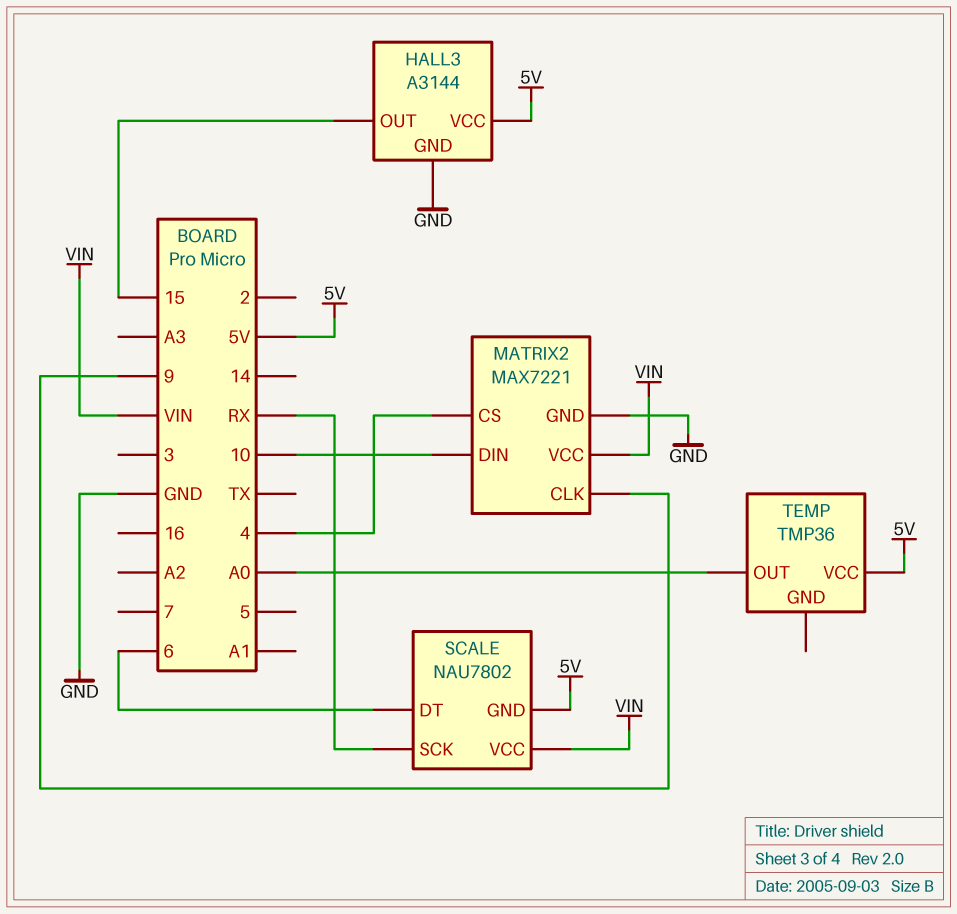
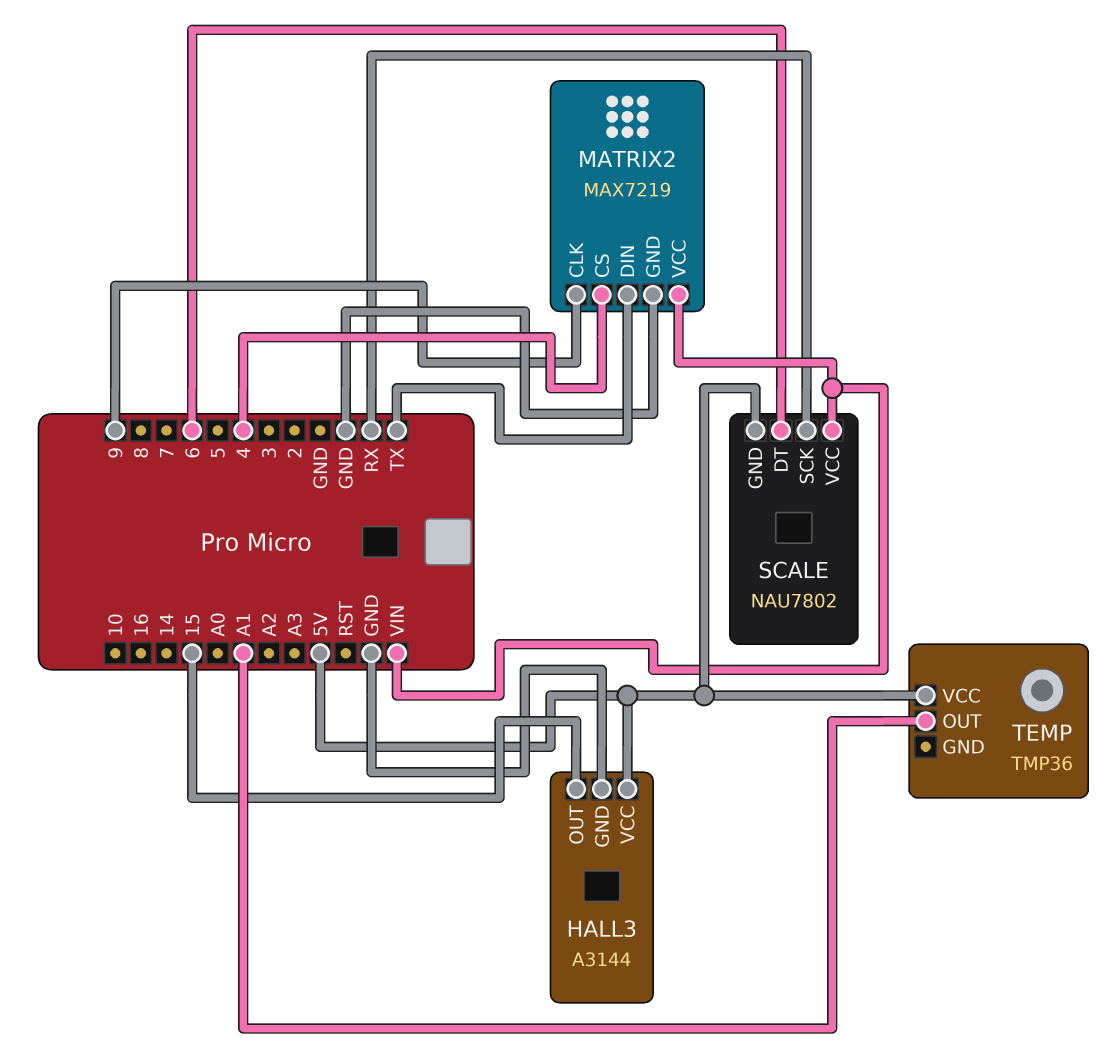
MATRIX2: MAX7221 -> MAX7219
MATRIX2 pin DIN: 10 -> TX
TEMP pin OUT: A0 -> A1

